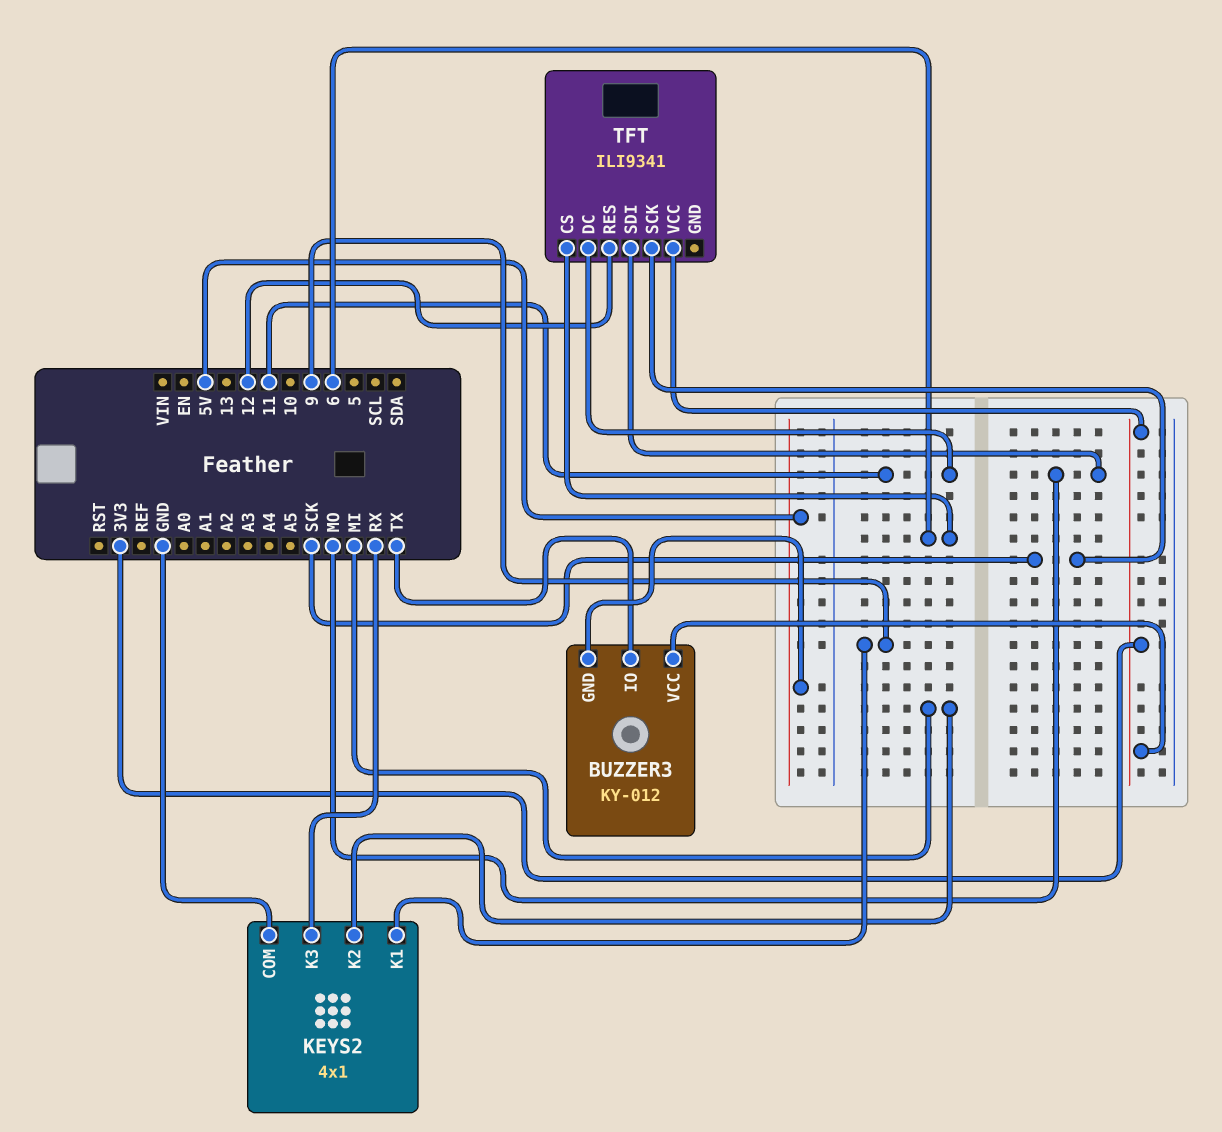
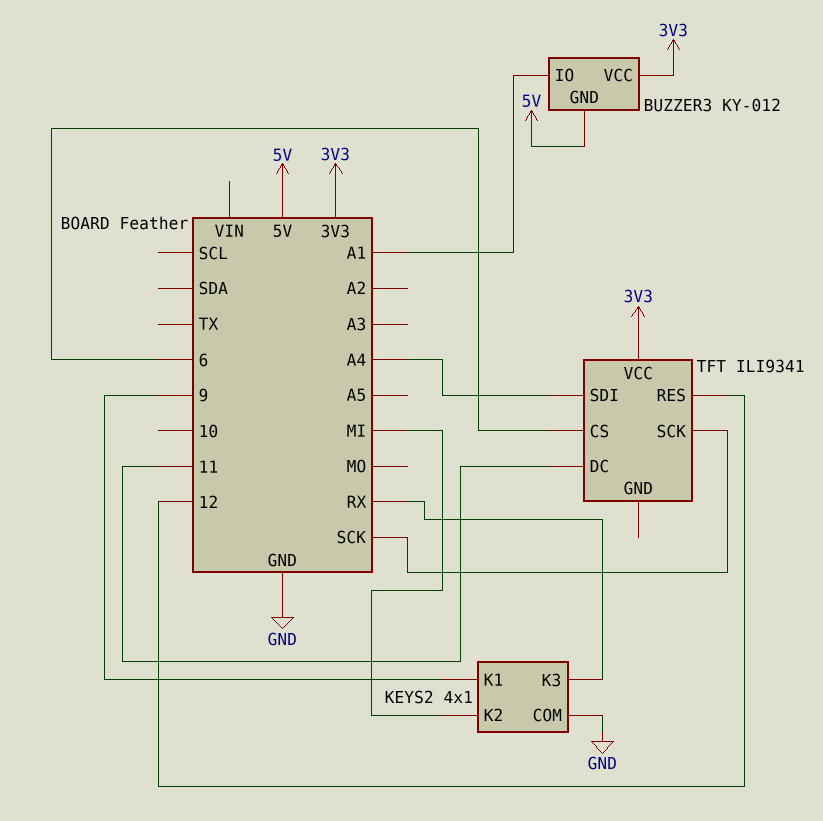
BUZZER3 pin IO: TX -> A1
TFT pin SDI: MO -> A4

